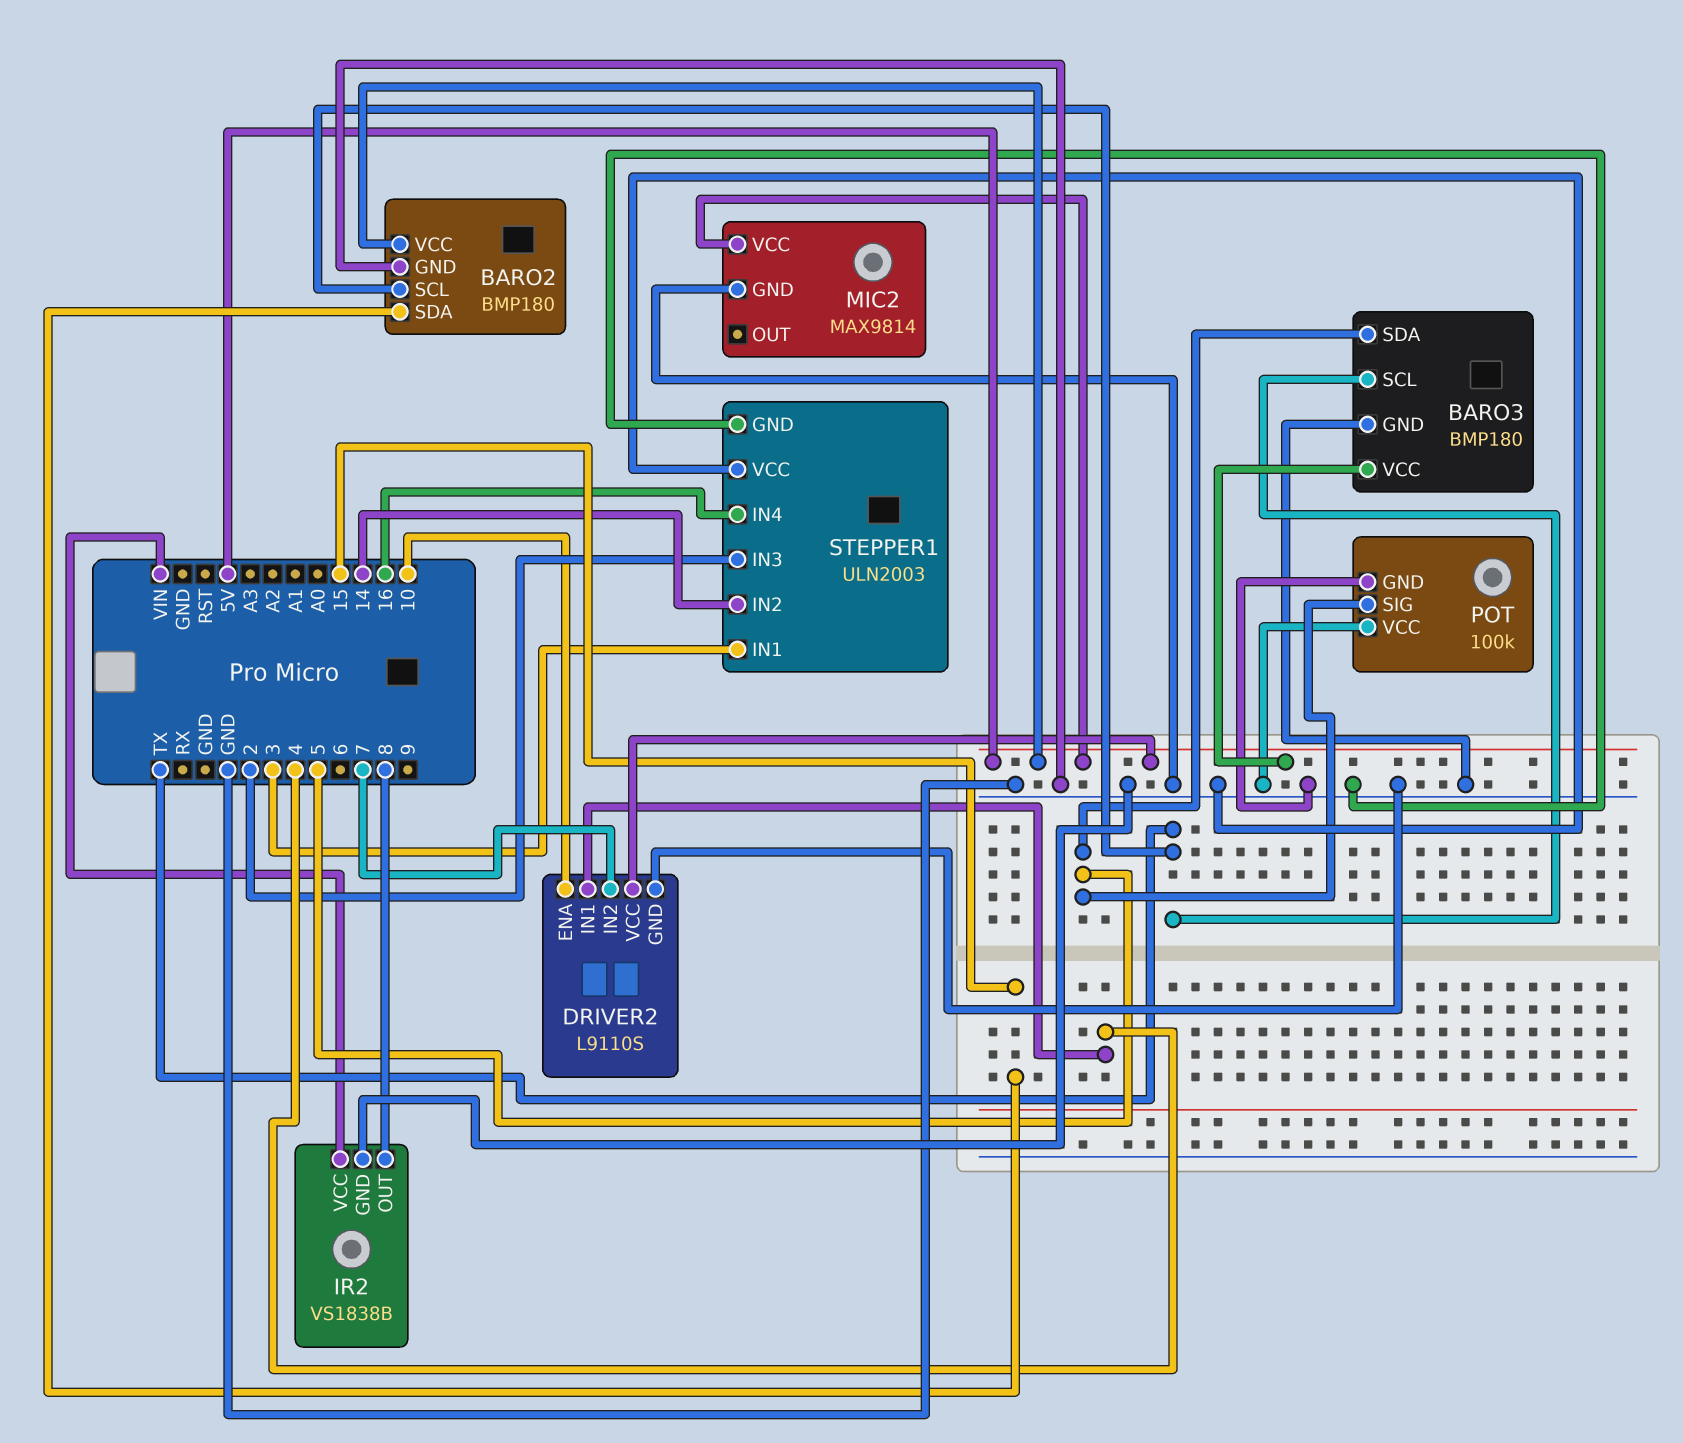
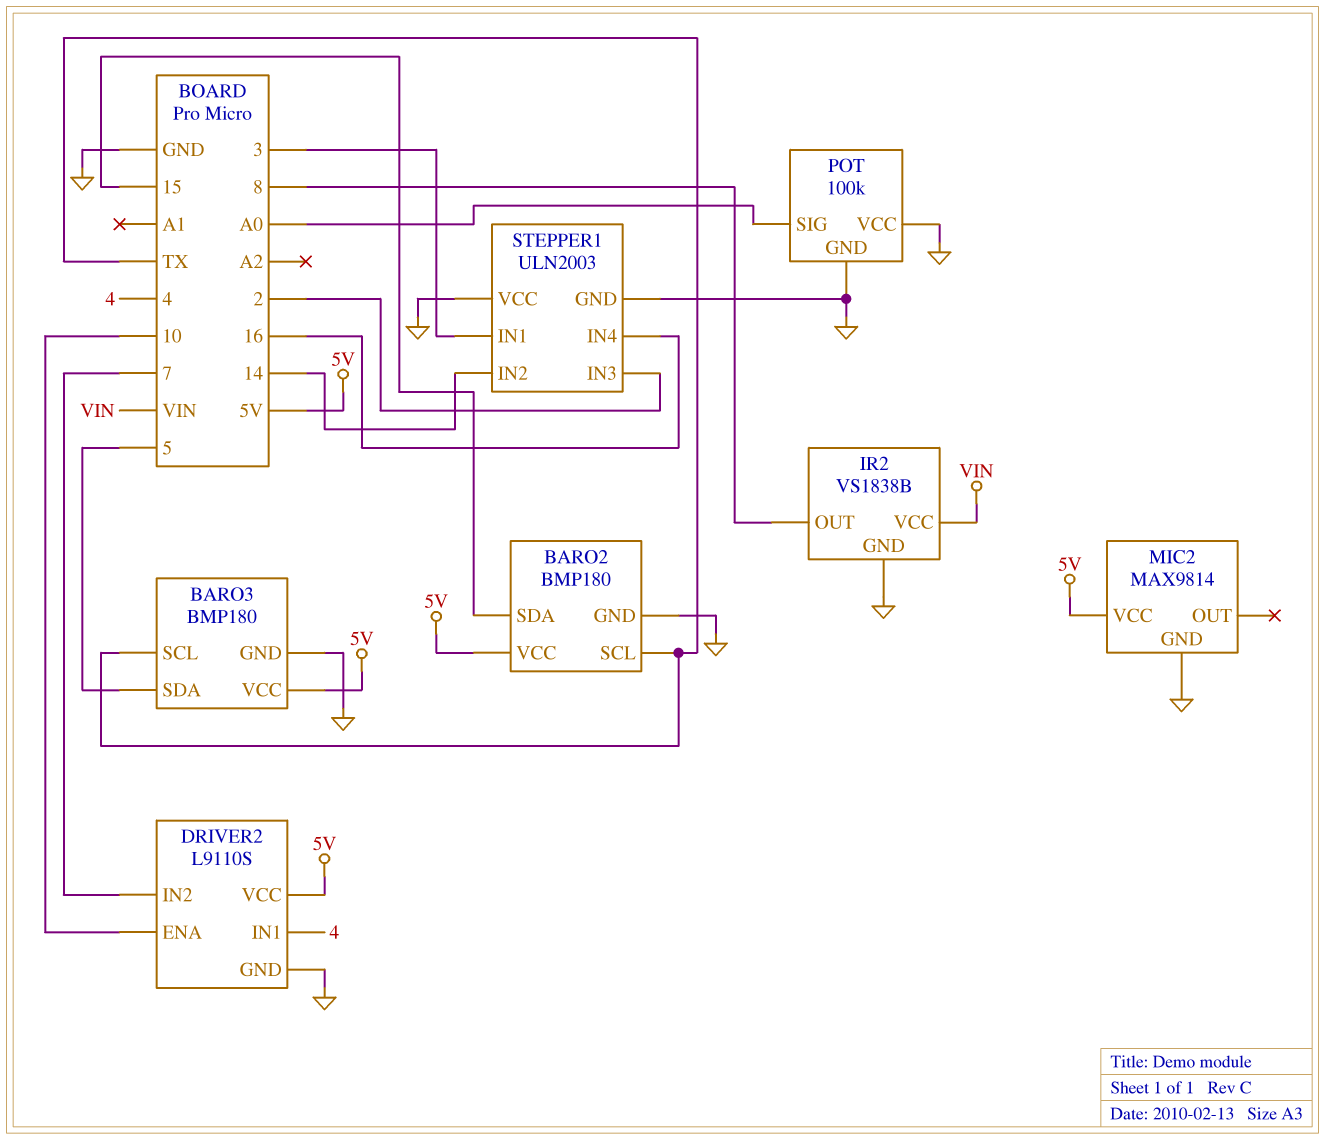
POT pin SIG: 5 -> A0

